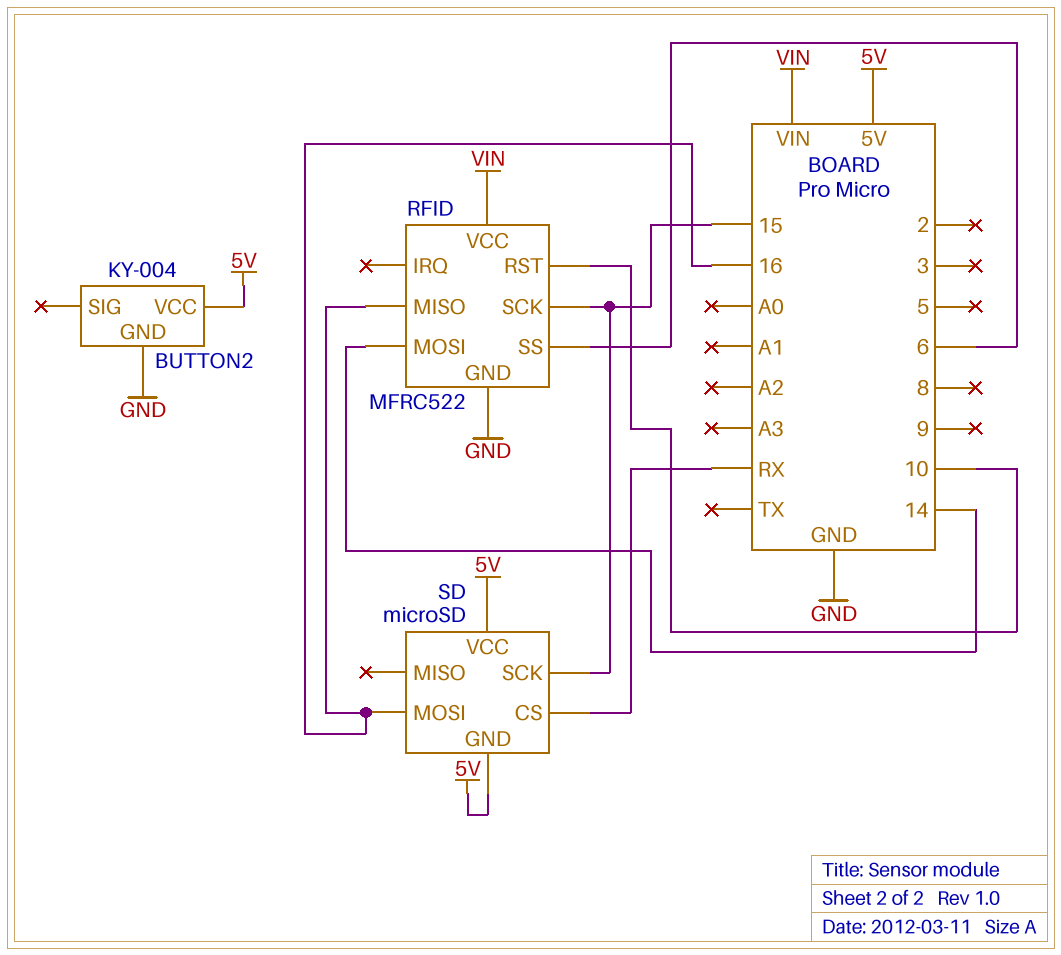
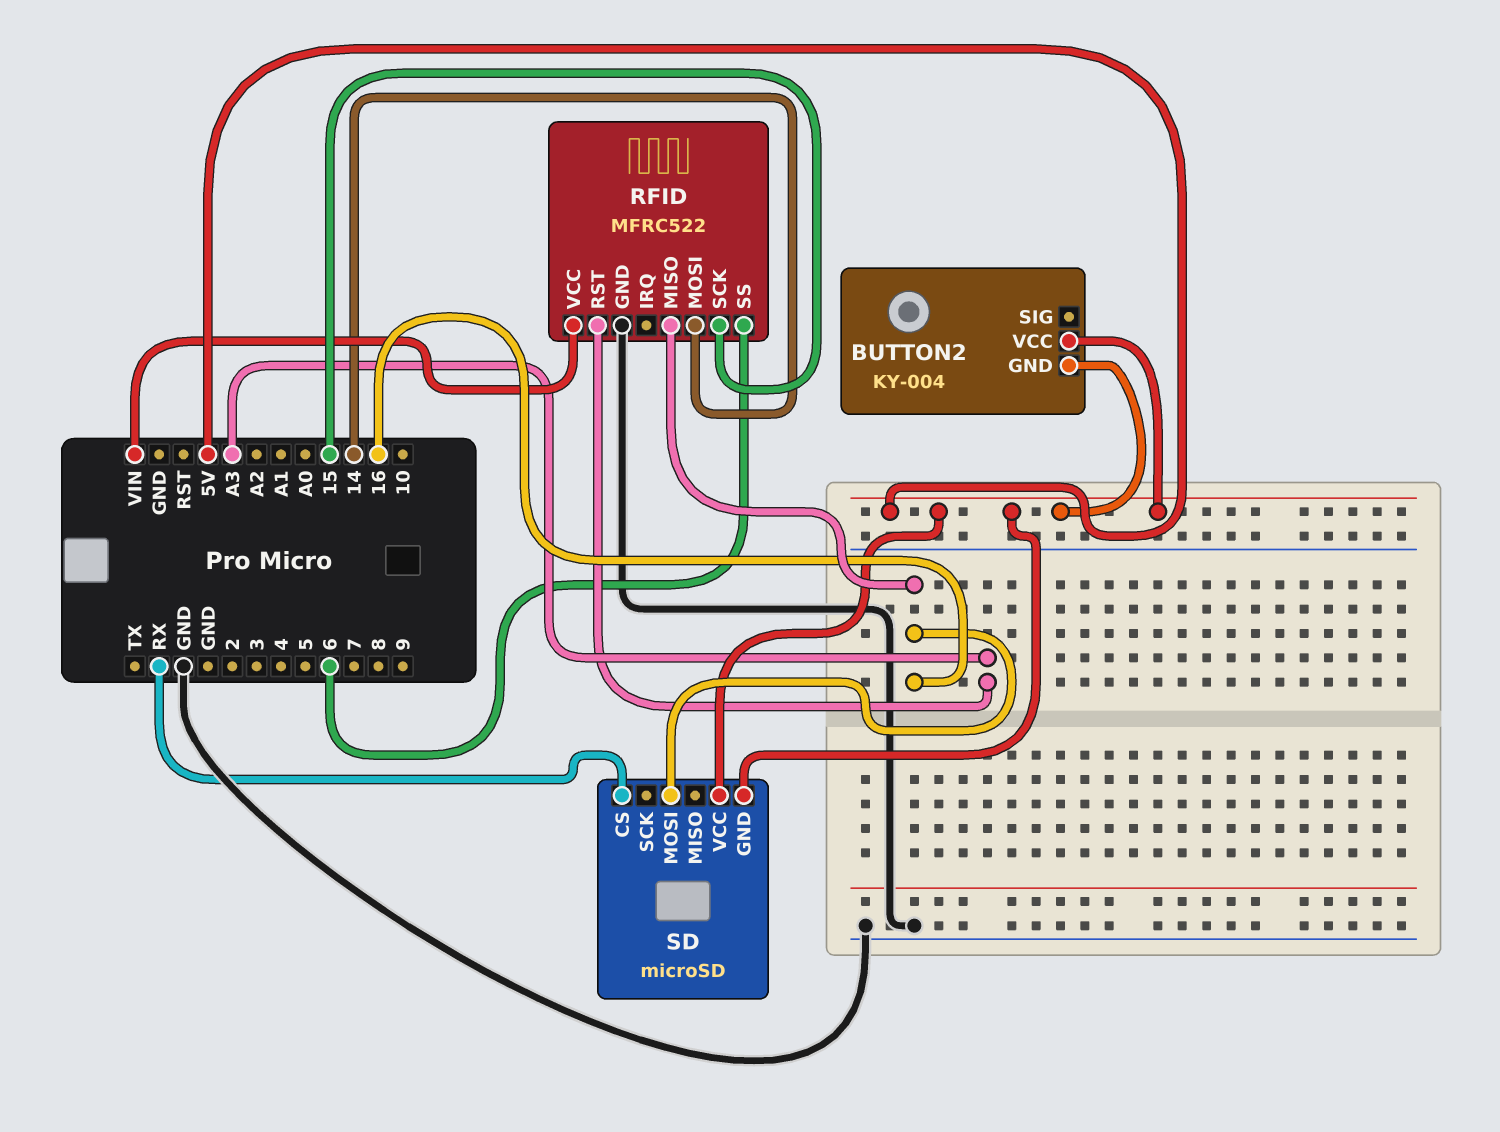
BUTTON2 pin GND: GND -> 5V
RFID pin RST: 10 -> A3
SD pin SCK: 15 -> none

